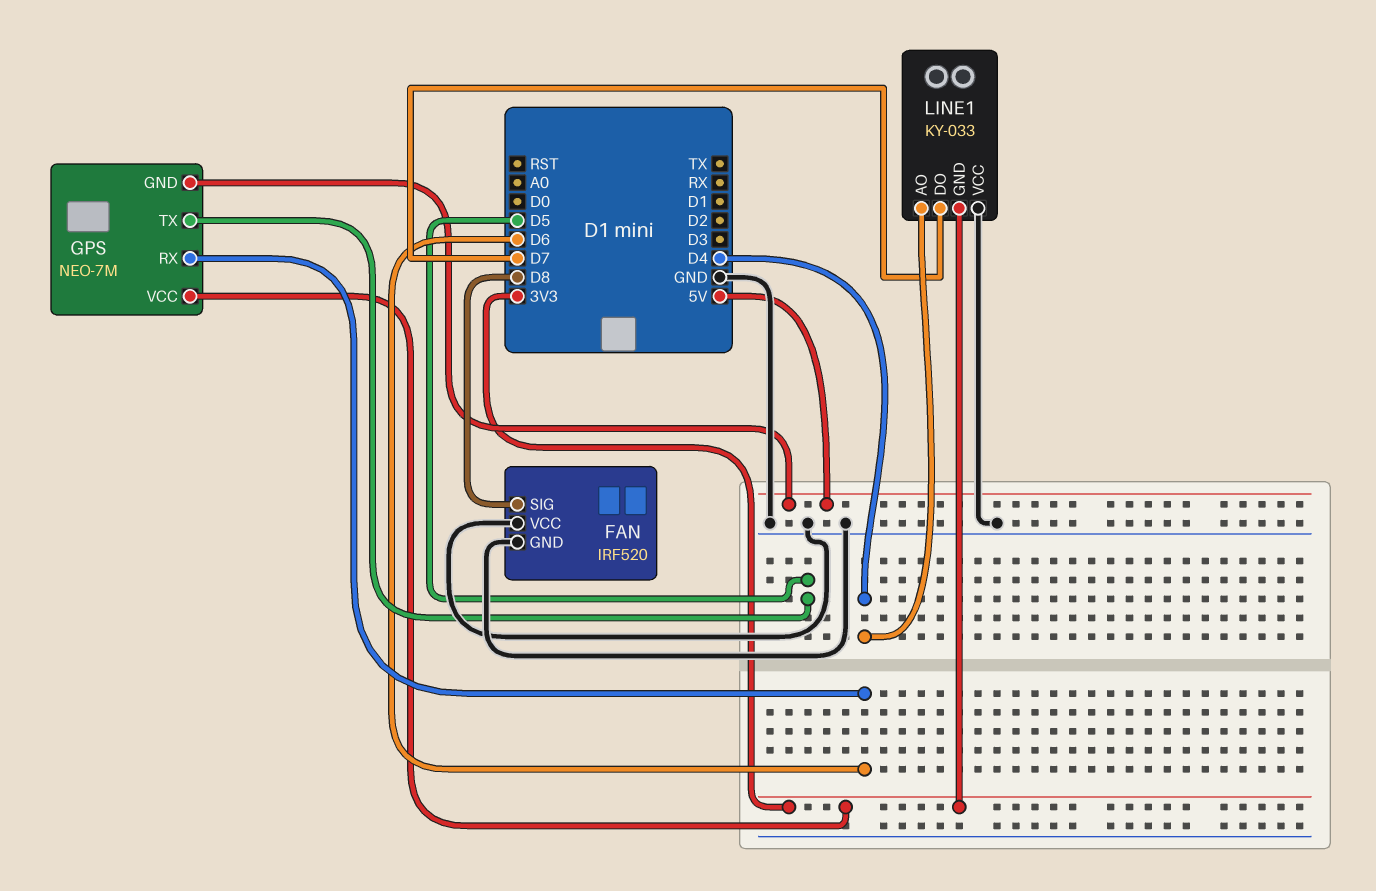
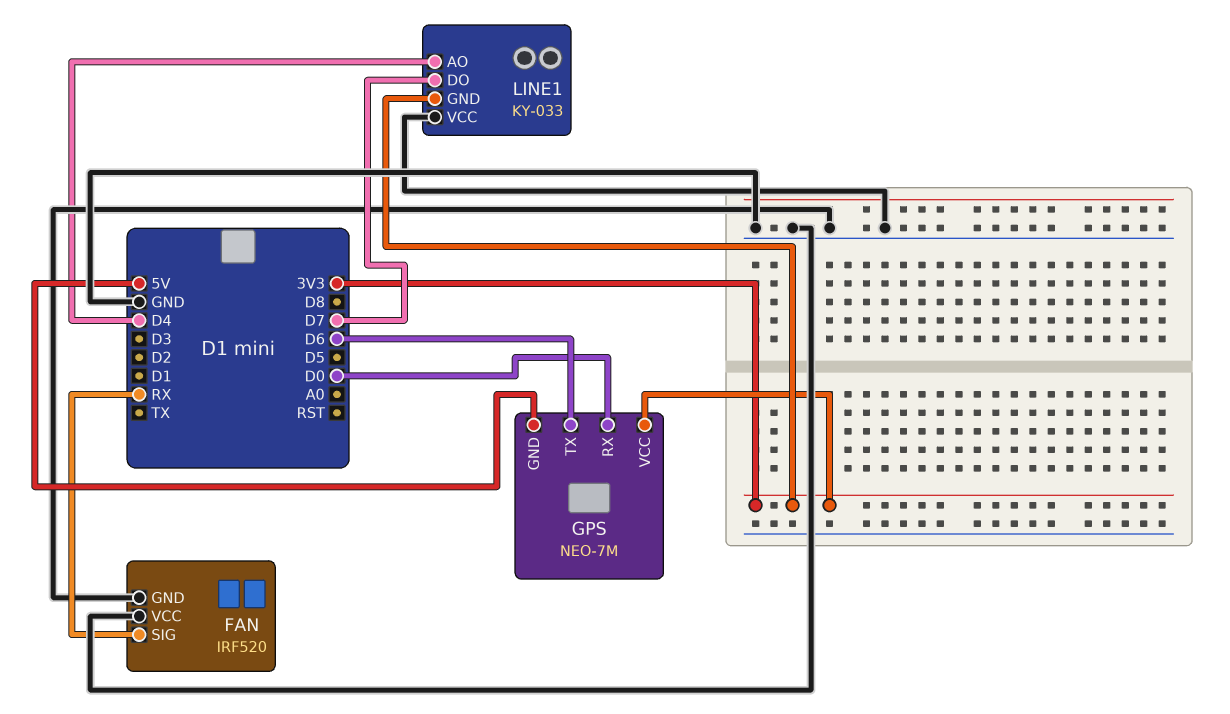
FAN pin SIG: D8 -> RX
GPS pin RX: D6 -> D0
GPS pin TX: D5 -> D6

